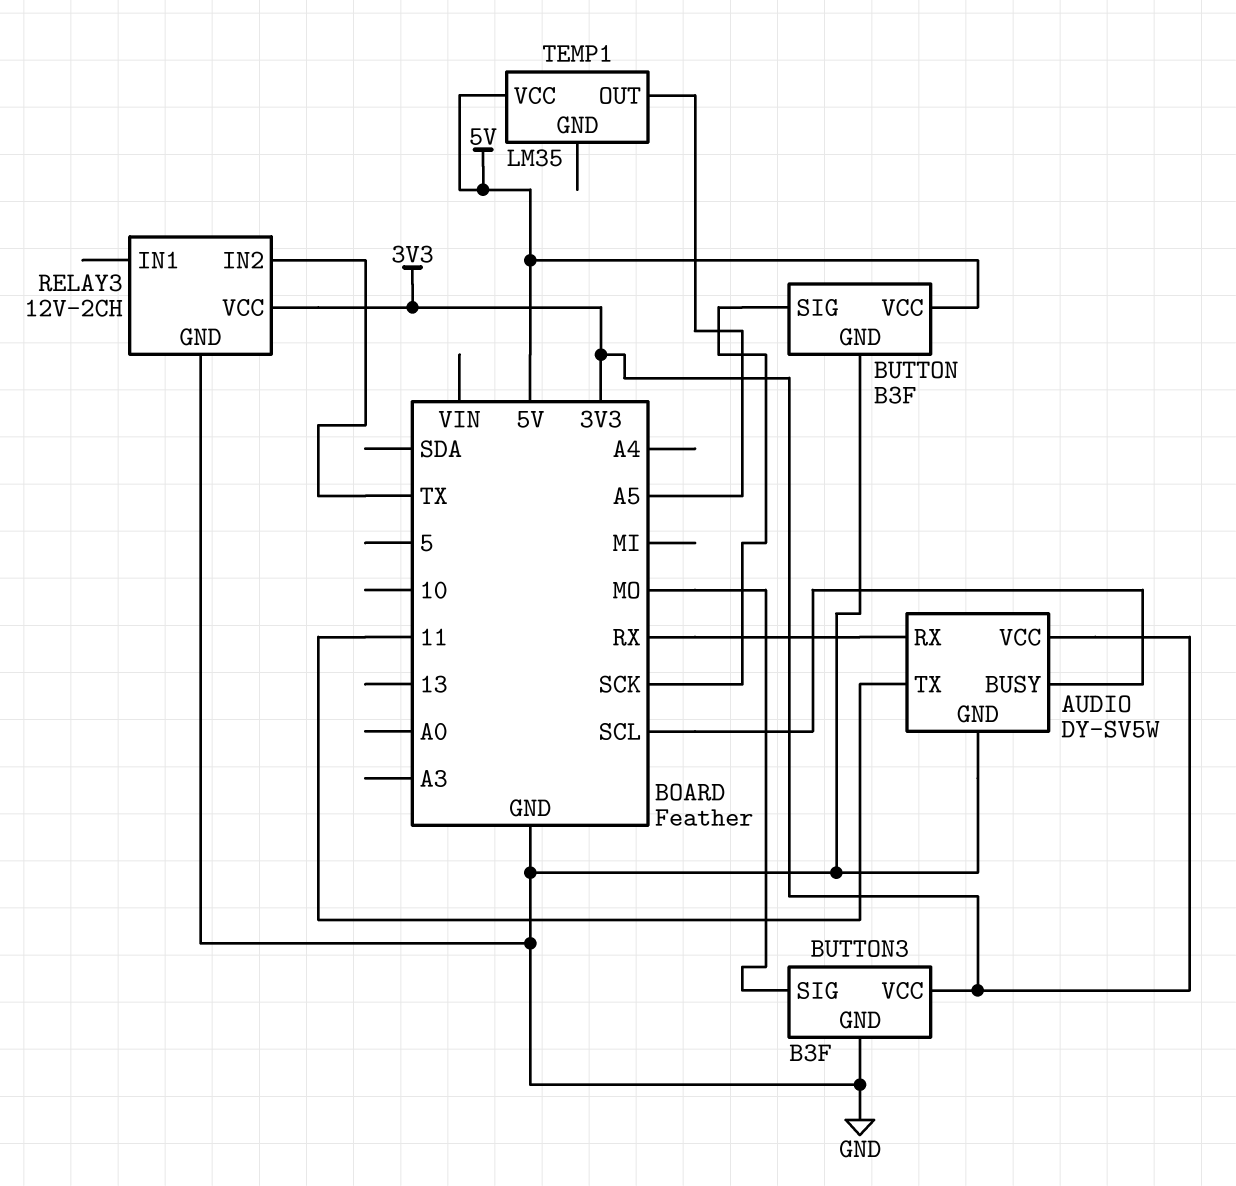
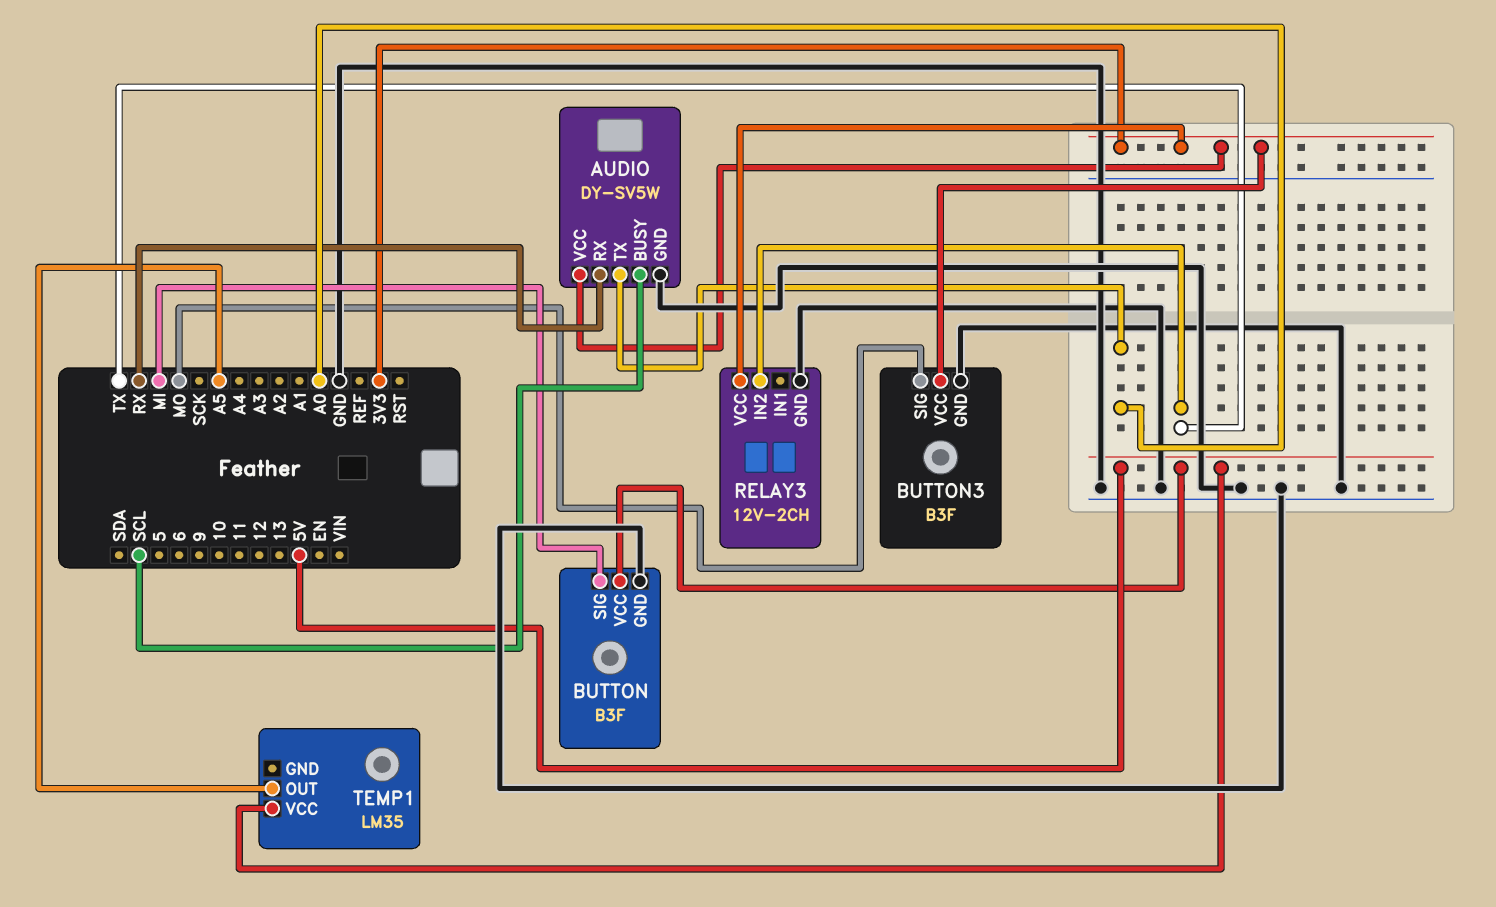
AUDIO pin TX: 11 -> A0
BUTTON pin SIG: SCK -> MI

